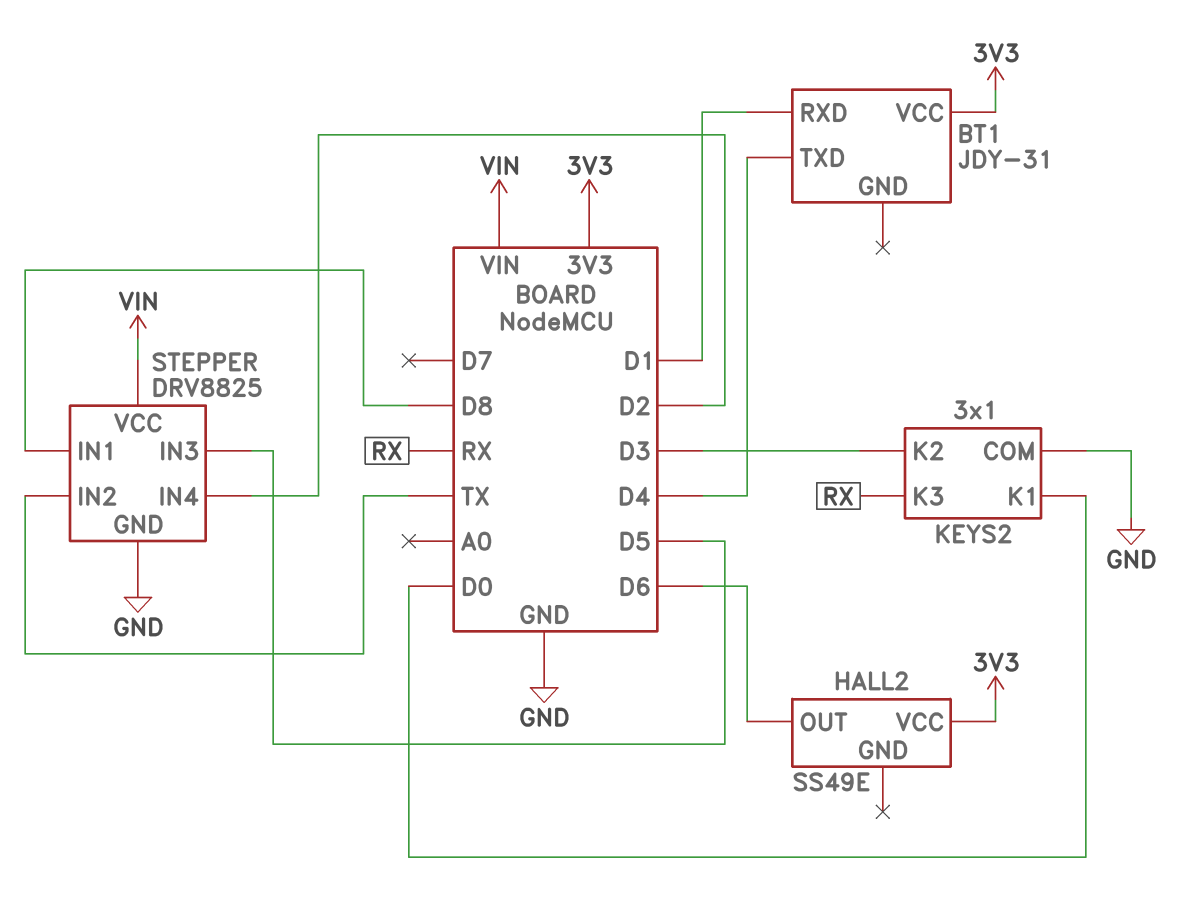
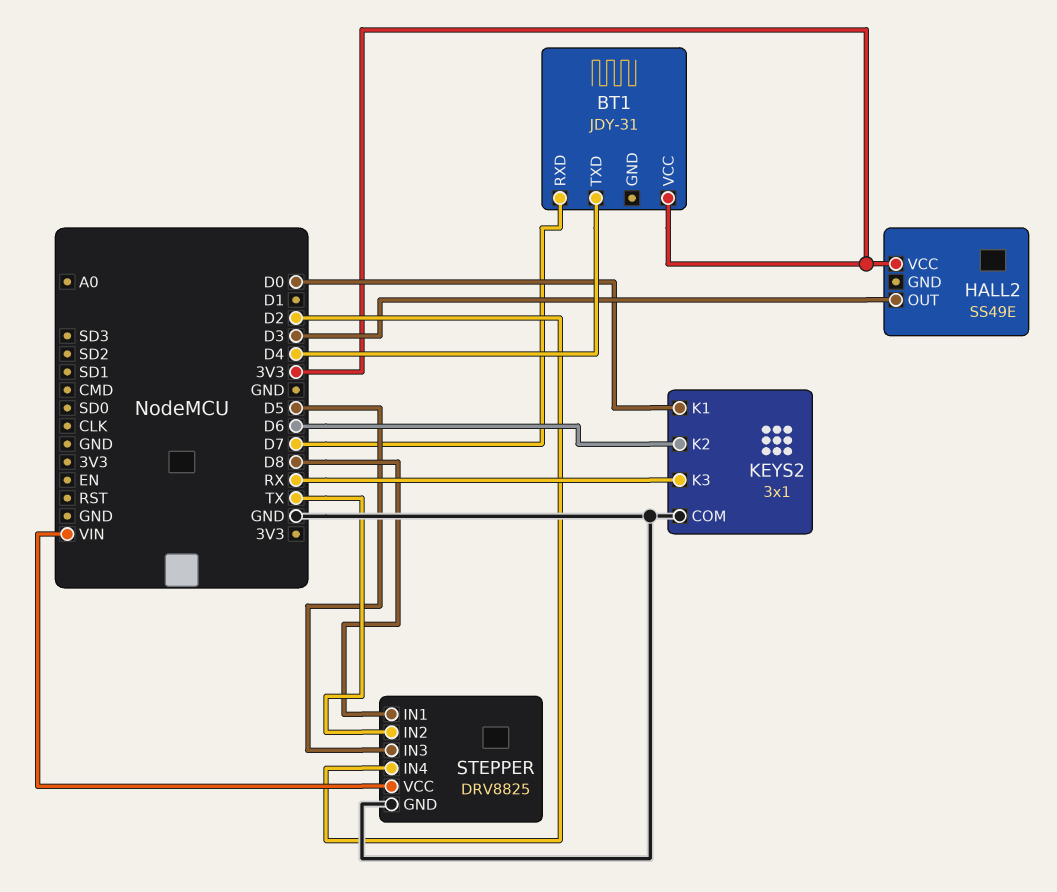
BT1 pin RXD: D1 -> D7
HALL2 pin OUT: D6 -> D3
KEYS2 pin K2: D3 -> D6

